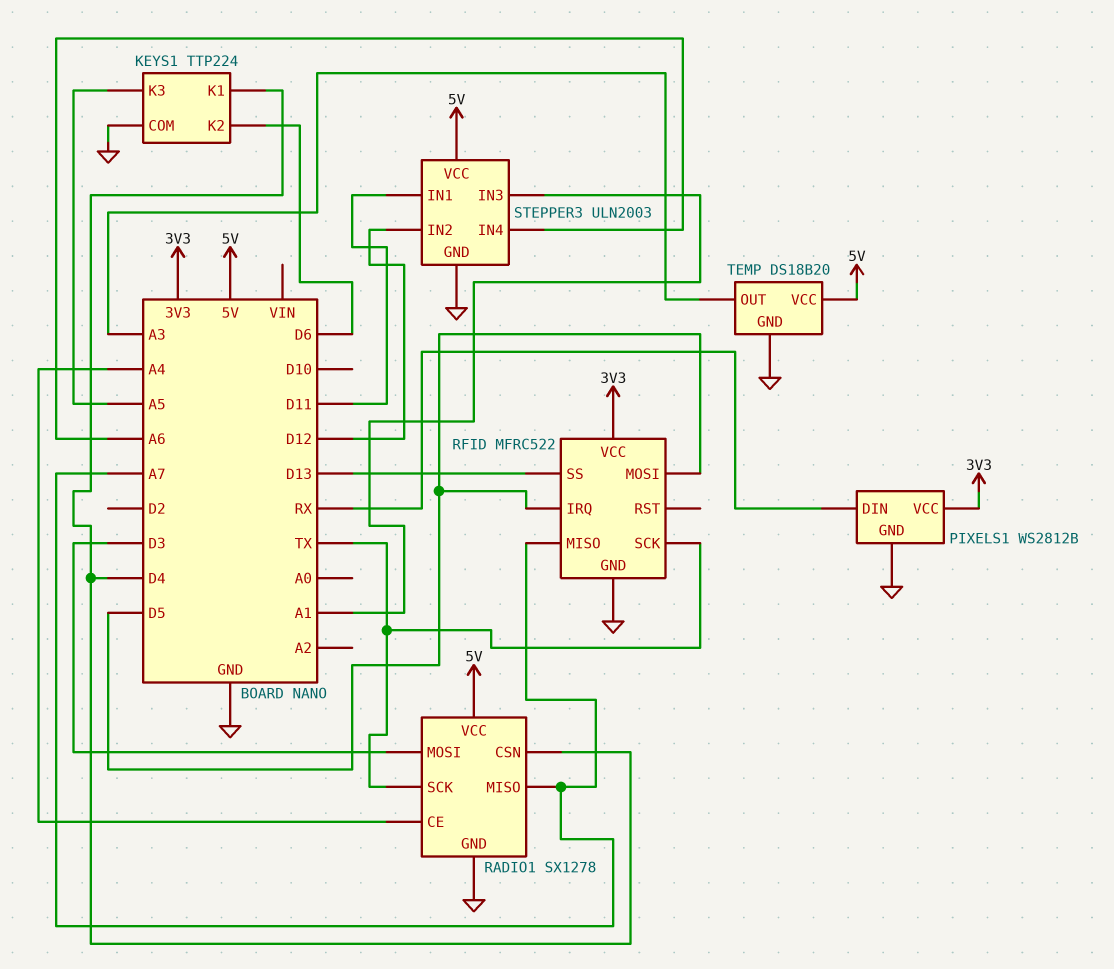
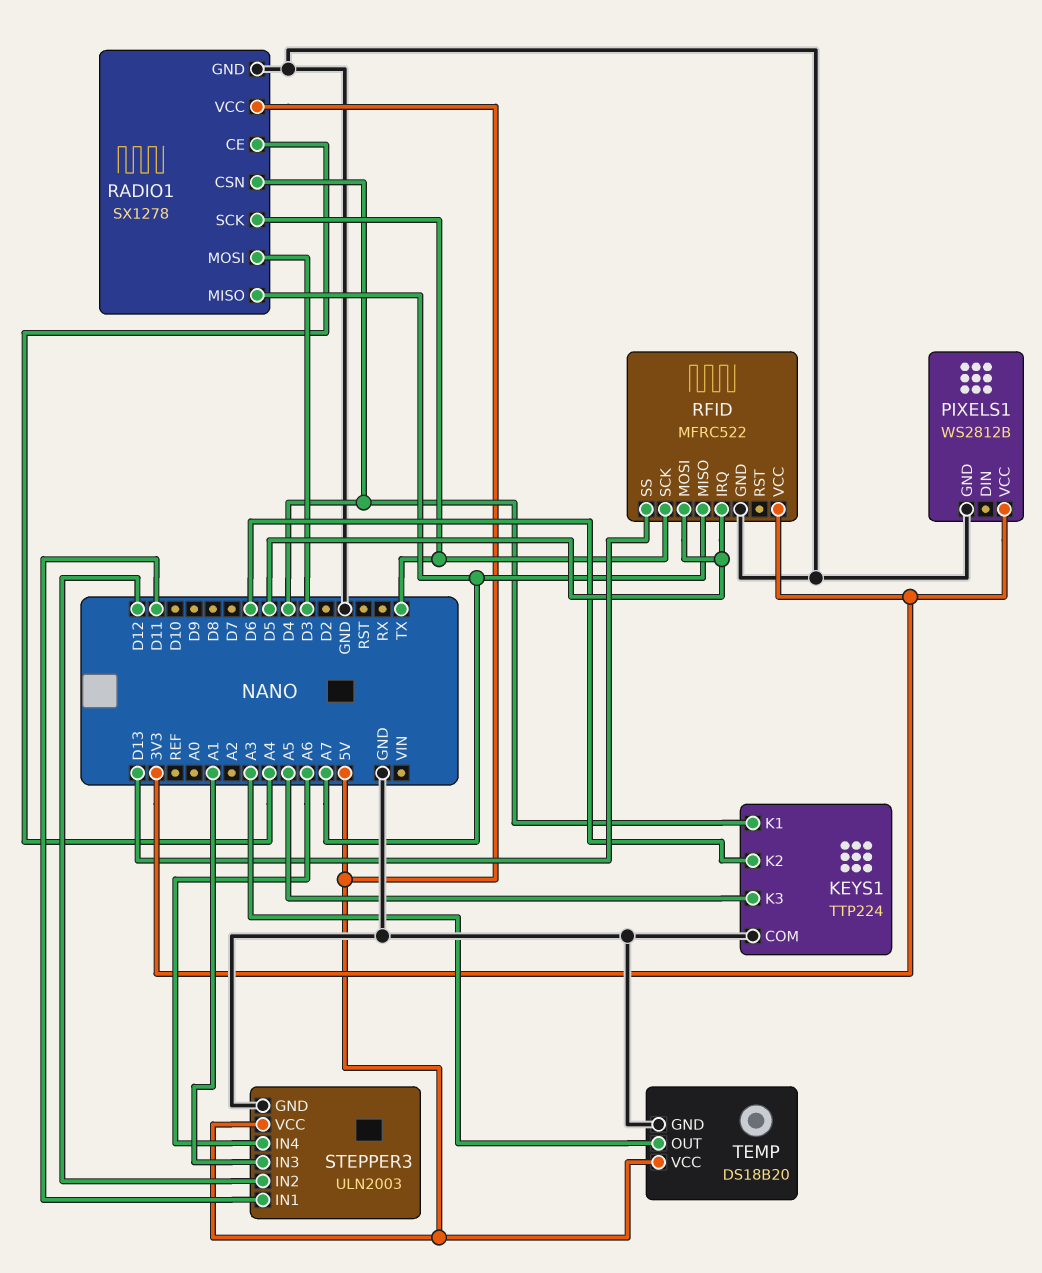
PIXELS1 pin DIN: RX -> none

